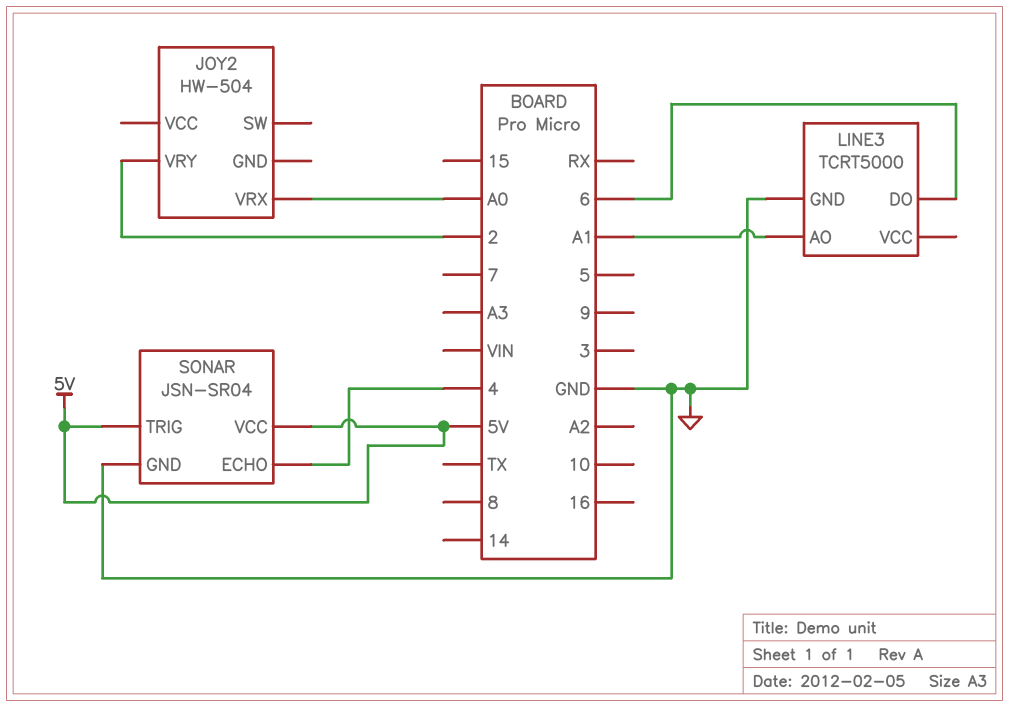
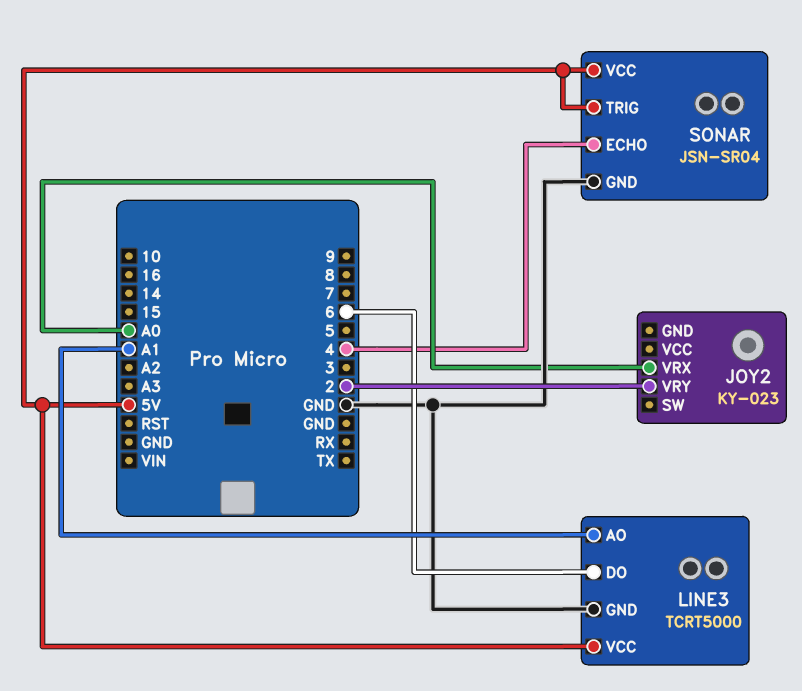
JOY2: HW-504 -> KY-023
LINE3 pin VCC: none -> 5V

